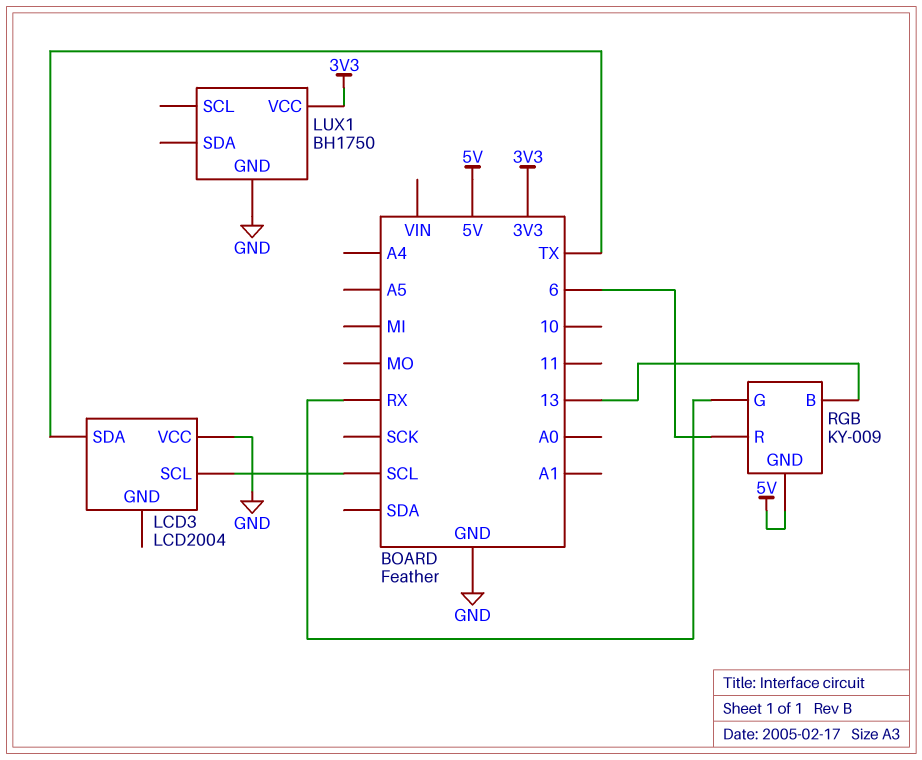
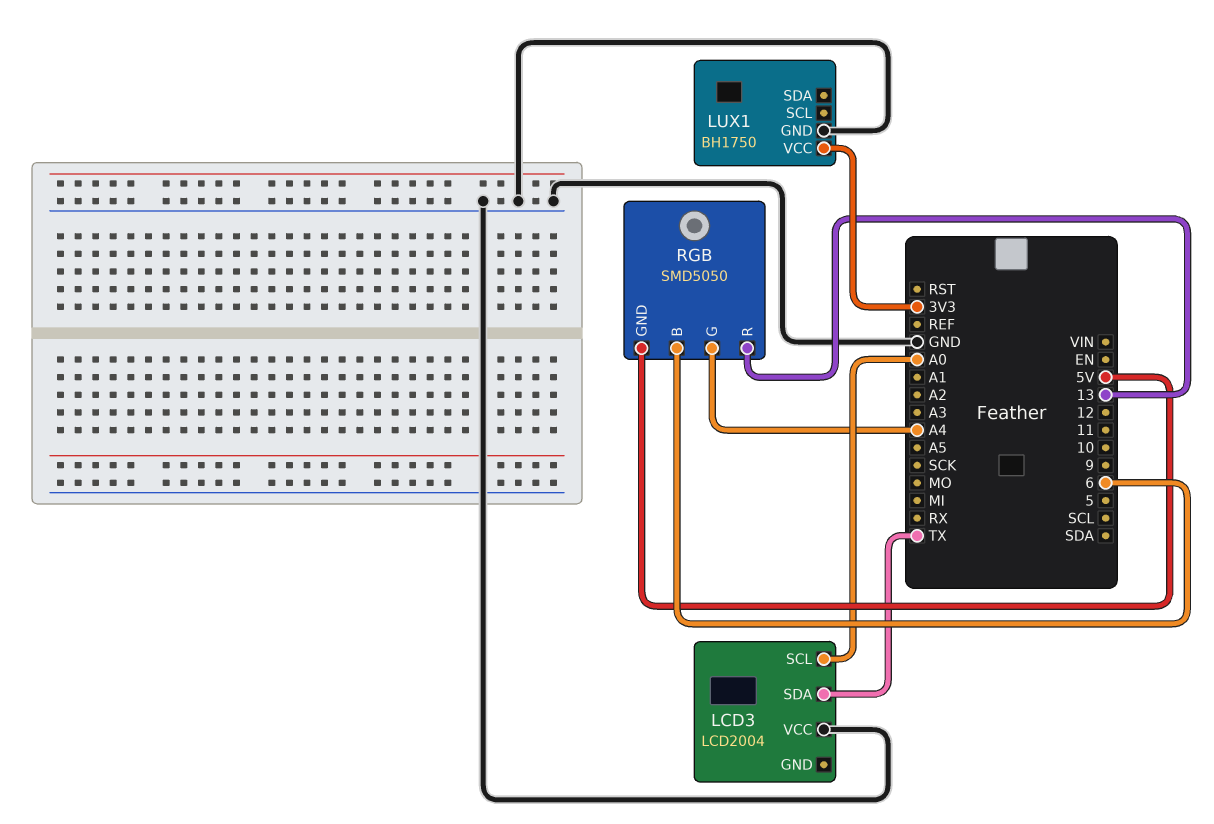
LCD3 pin SCL: SCL -> A0
RGB: KY-009 -> SMD5050
RGB pin B: 13 -> 6
RGB pin G: RX -> A4
RGB pin R: 6 -> 13

